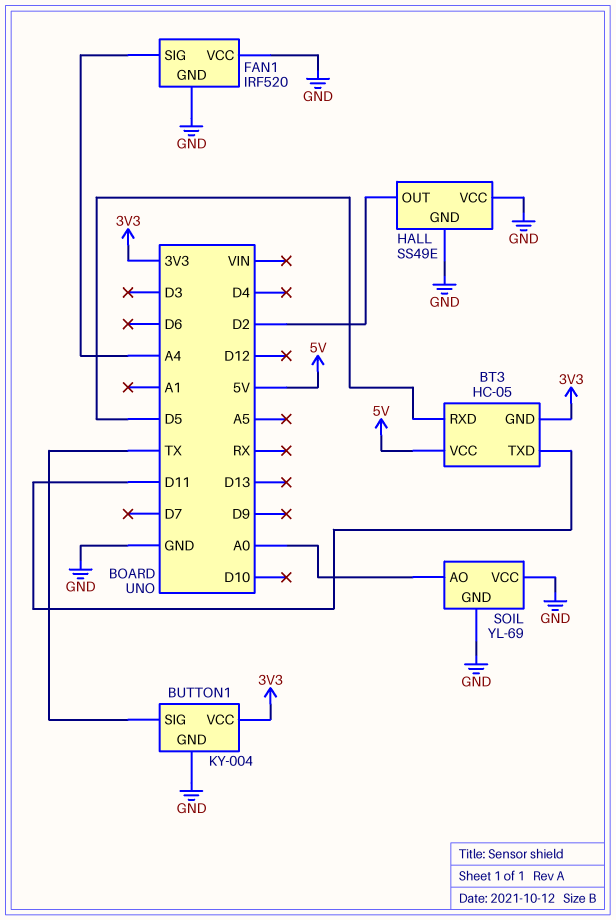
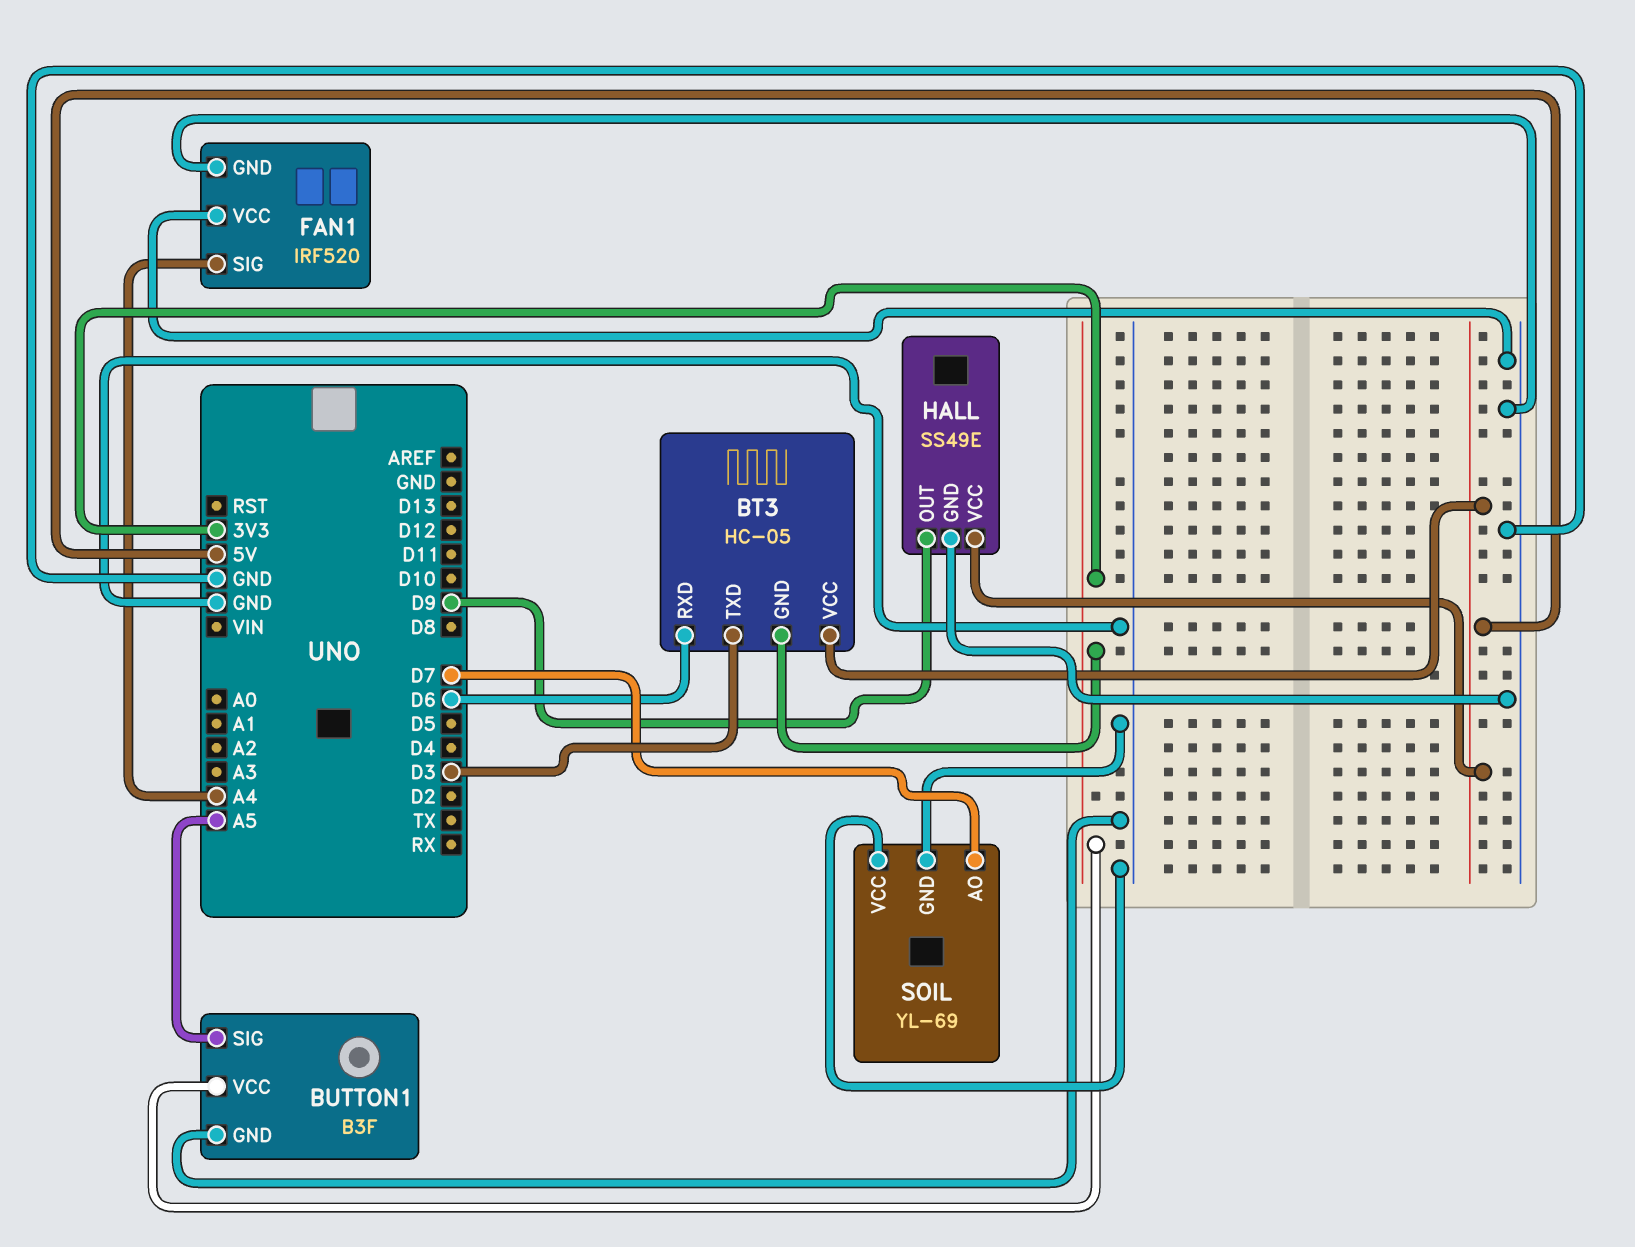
BT3 pin RXD: D5 -> D6
BT3 pin TXD: D11 -> D3
BUTTON1: KY-004 -> B3F
BUTTON1 pin SIG: TX -> A5
HALL pin OUT: D2 -> D9
HALL pin VCC: GND -> 5V
SOIL pin AO: A0 -> D7

